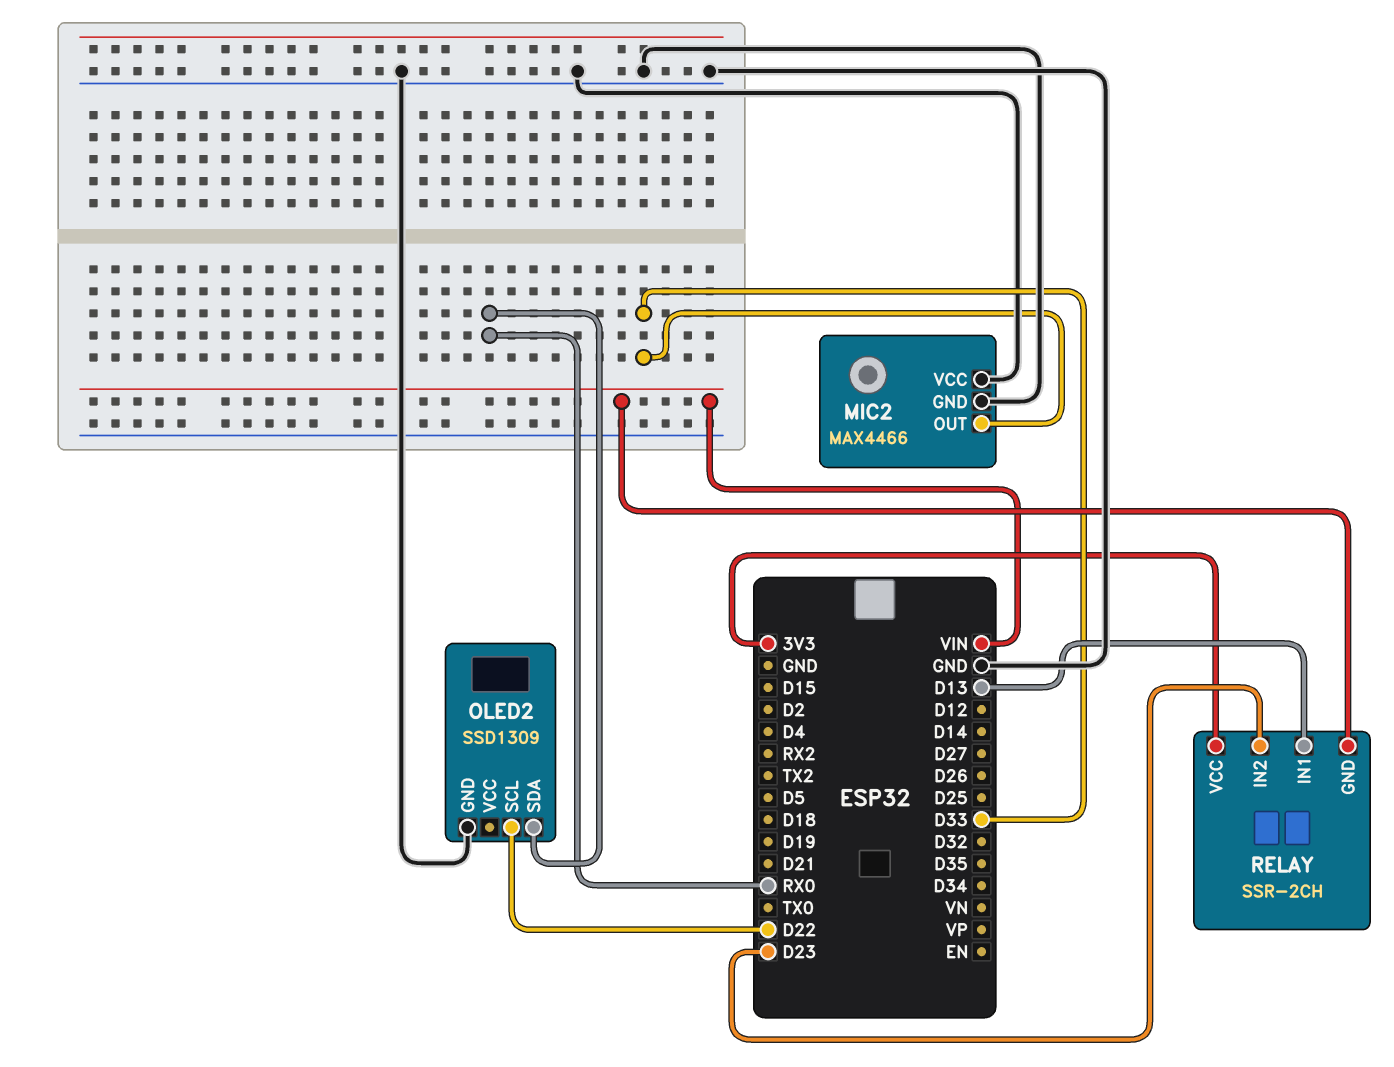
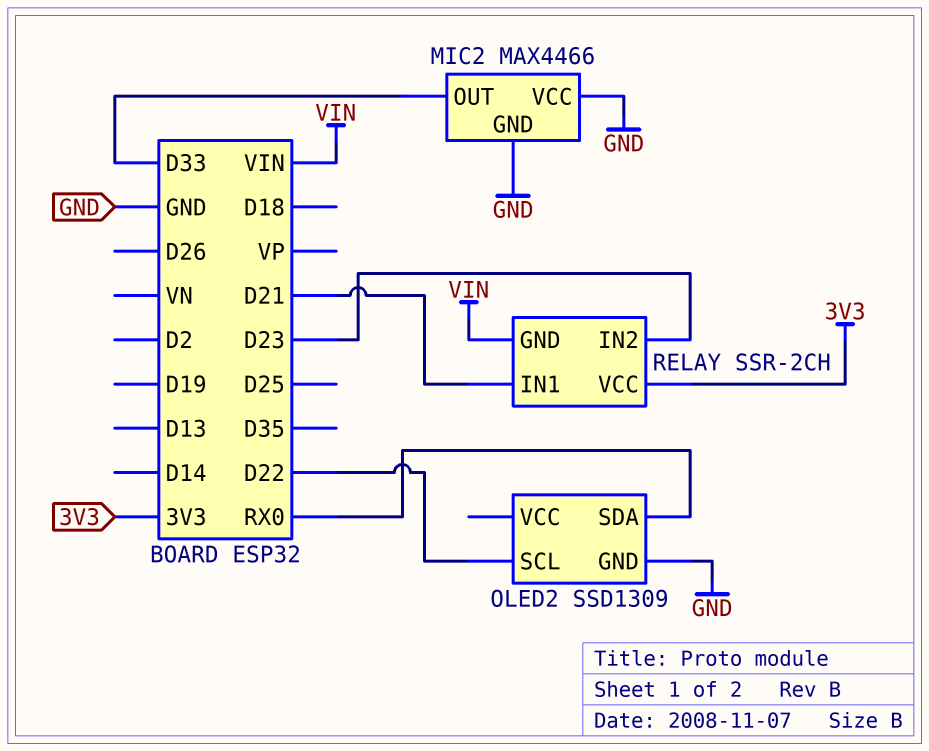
RELAY pin IN1: D13 -> D21

